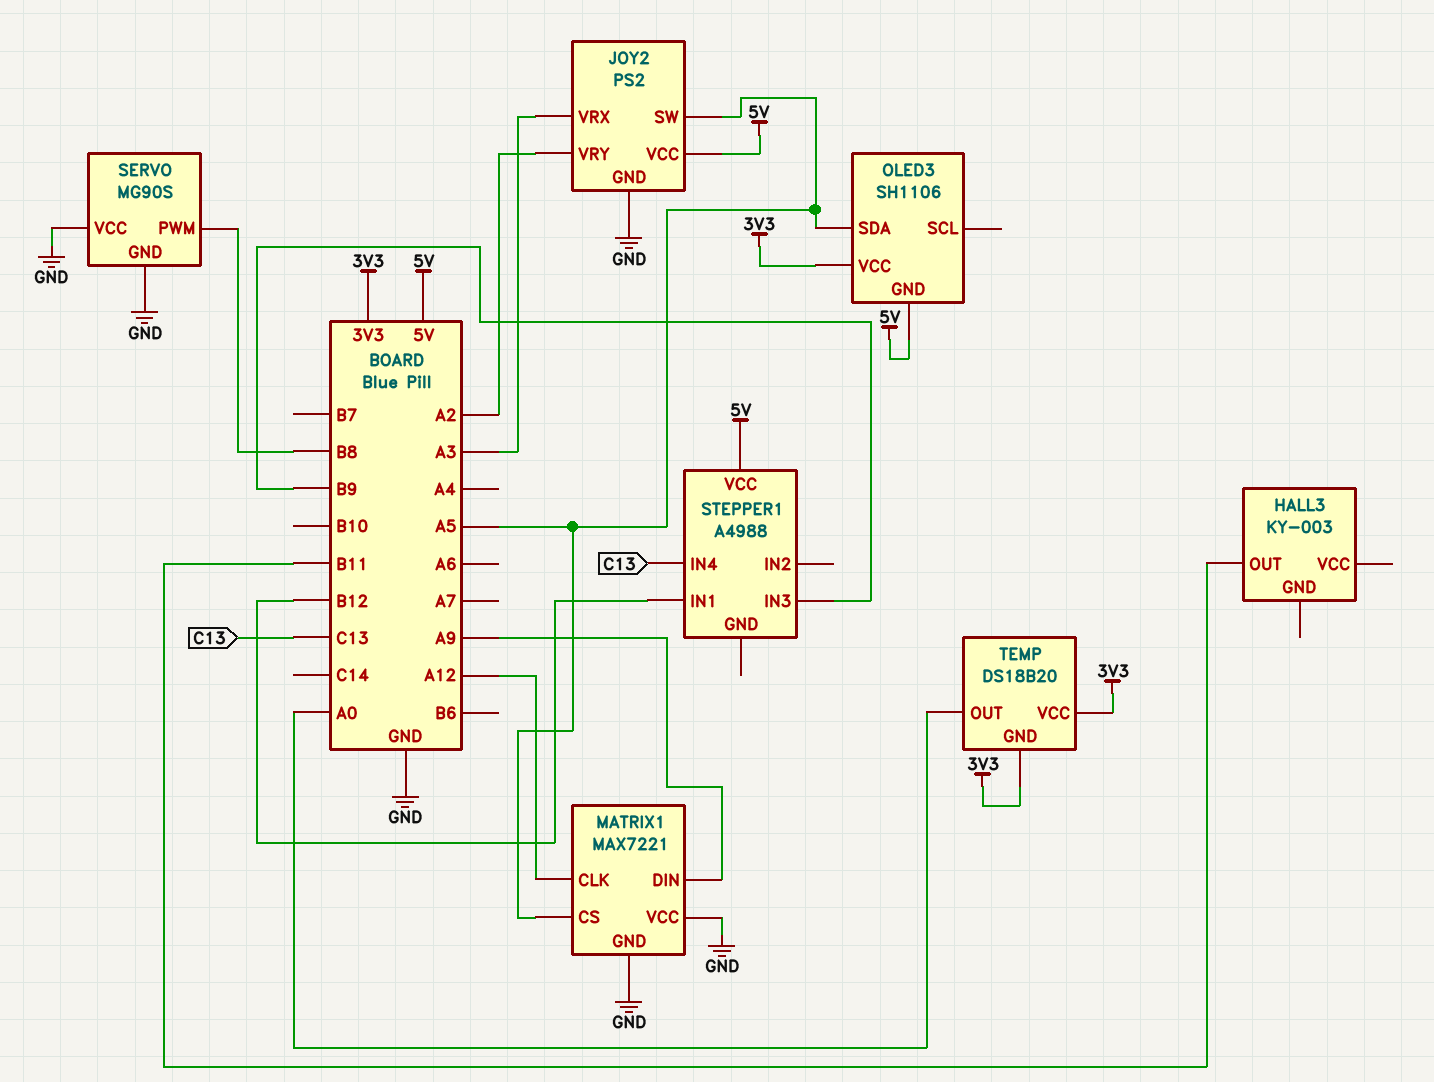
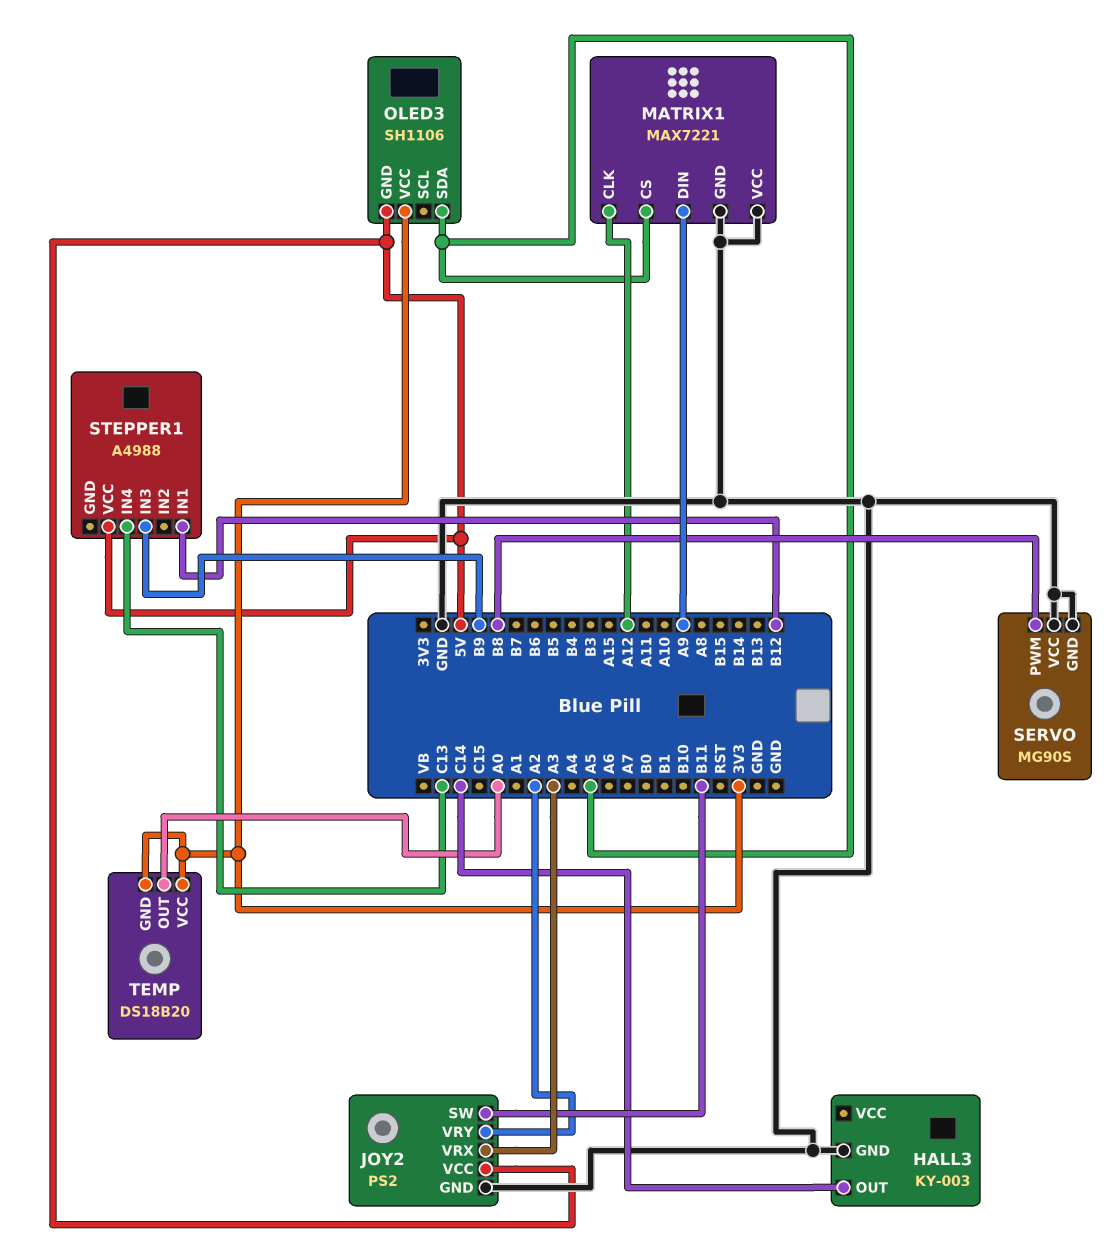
HALL3 pin GND: none -> GND
HALL3 pin OUT: B11 -> C14
JOY2 pin SW: A5 -> B11

